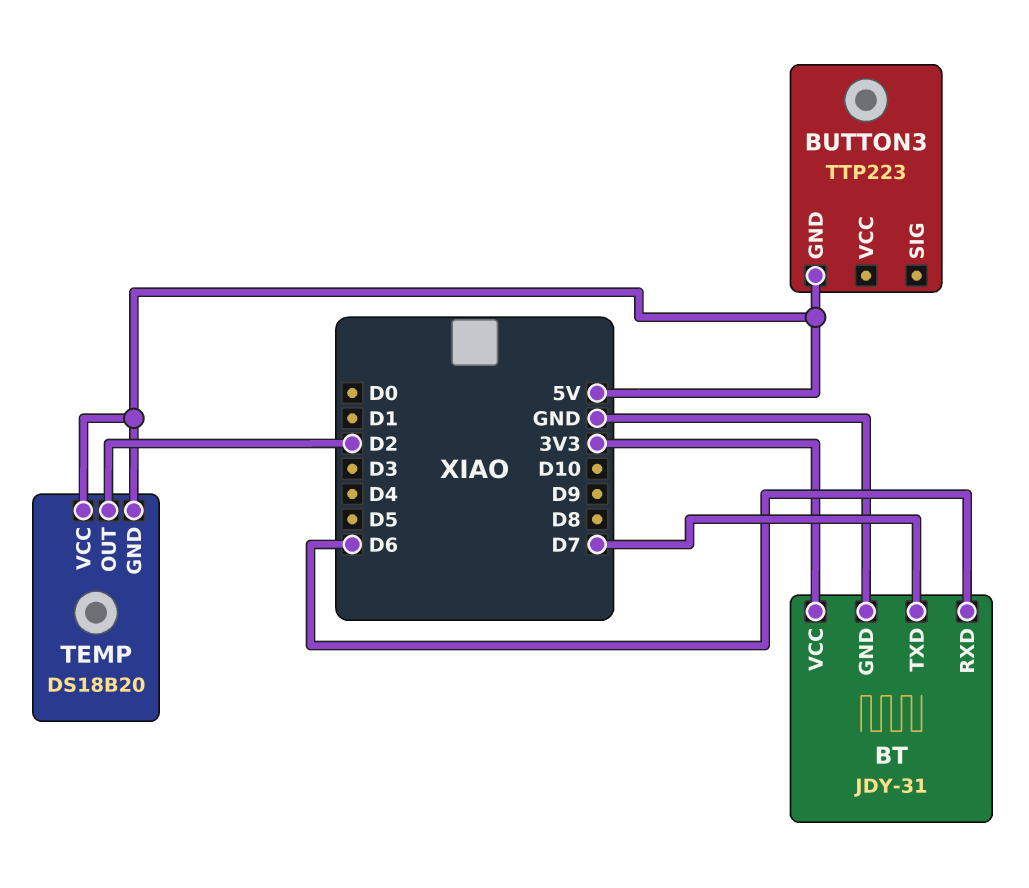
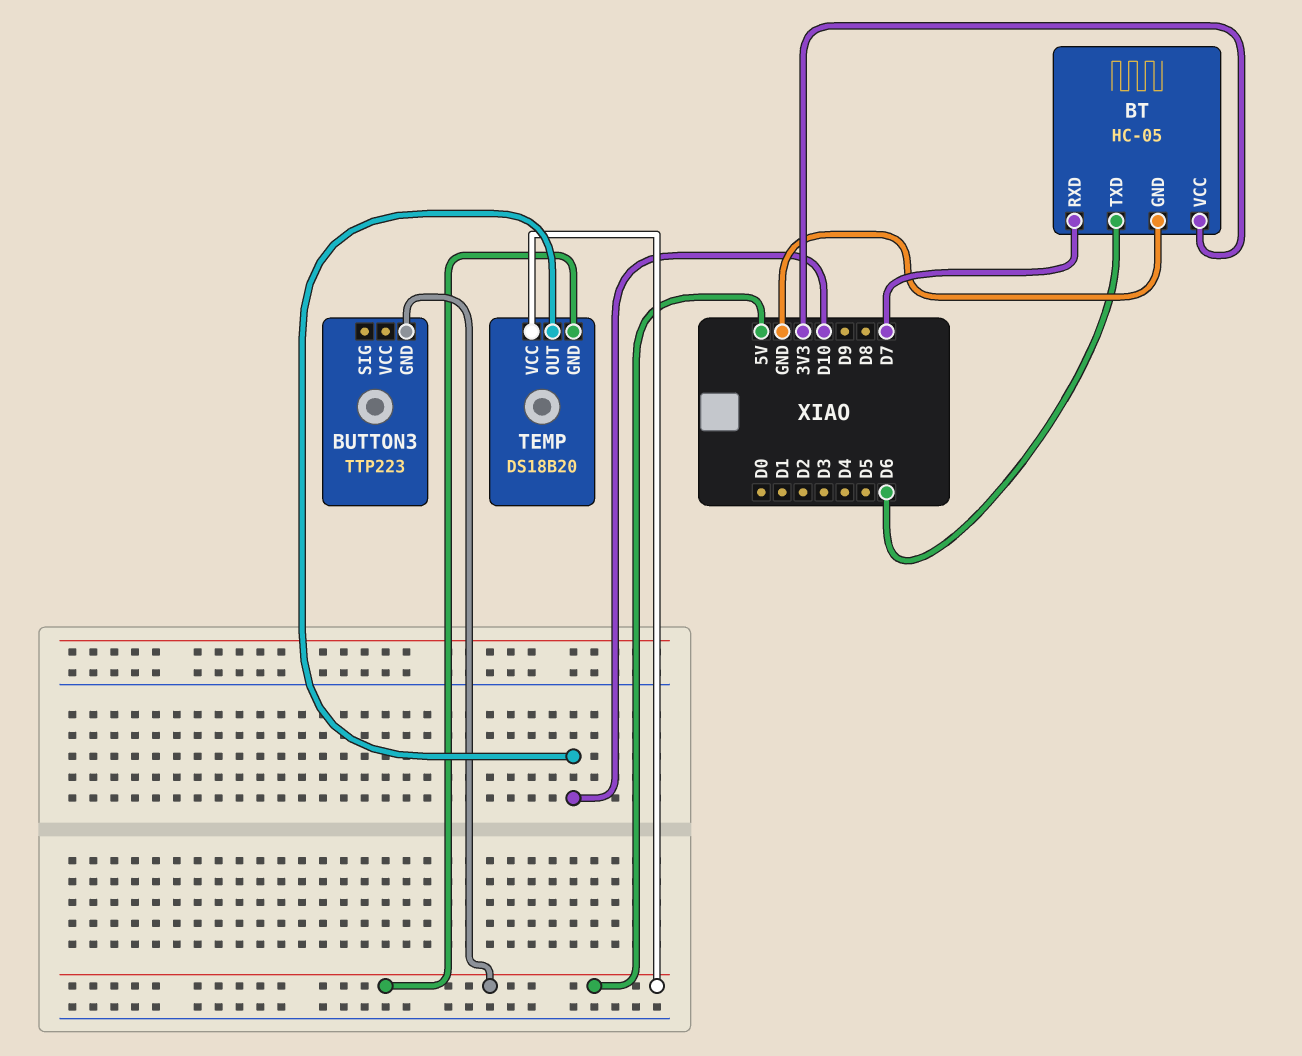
BT: JDY-31 -> HC-05
BT pin RXD: D6 -> D7
BT pin TXD: D7 -> D6
TEMP pin OUT: D2 -> D10

